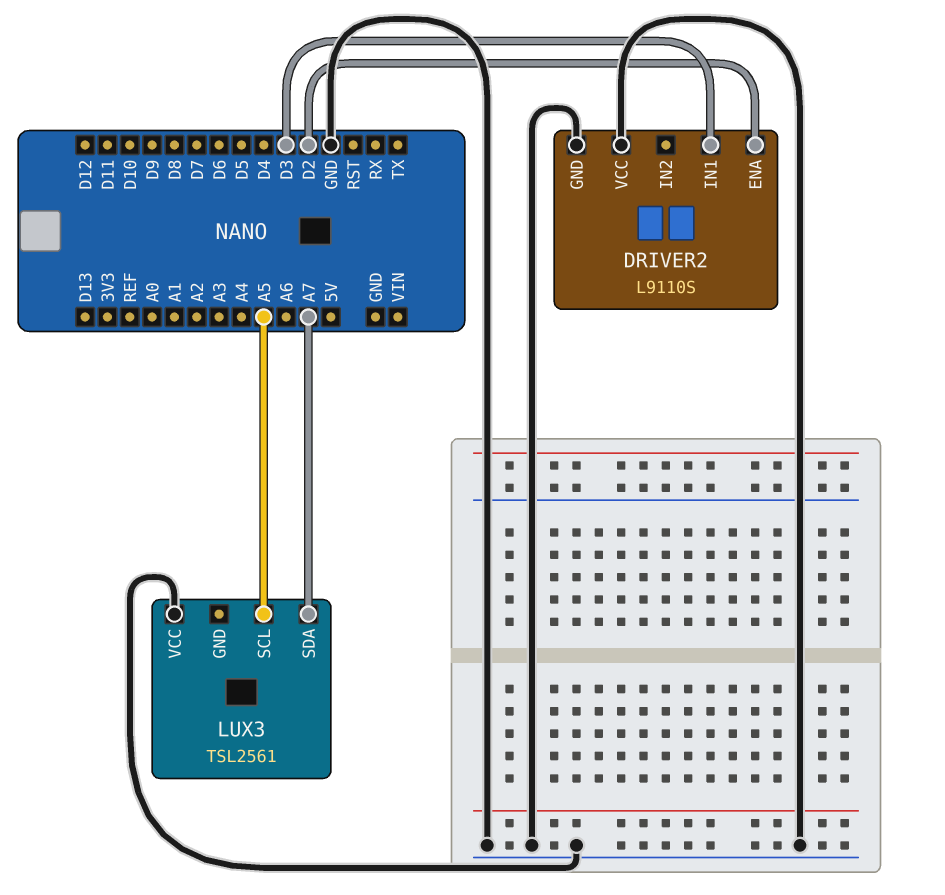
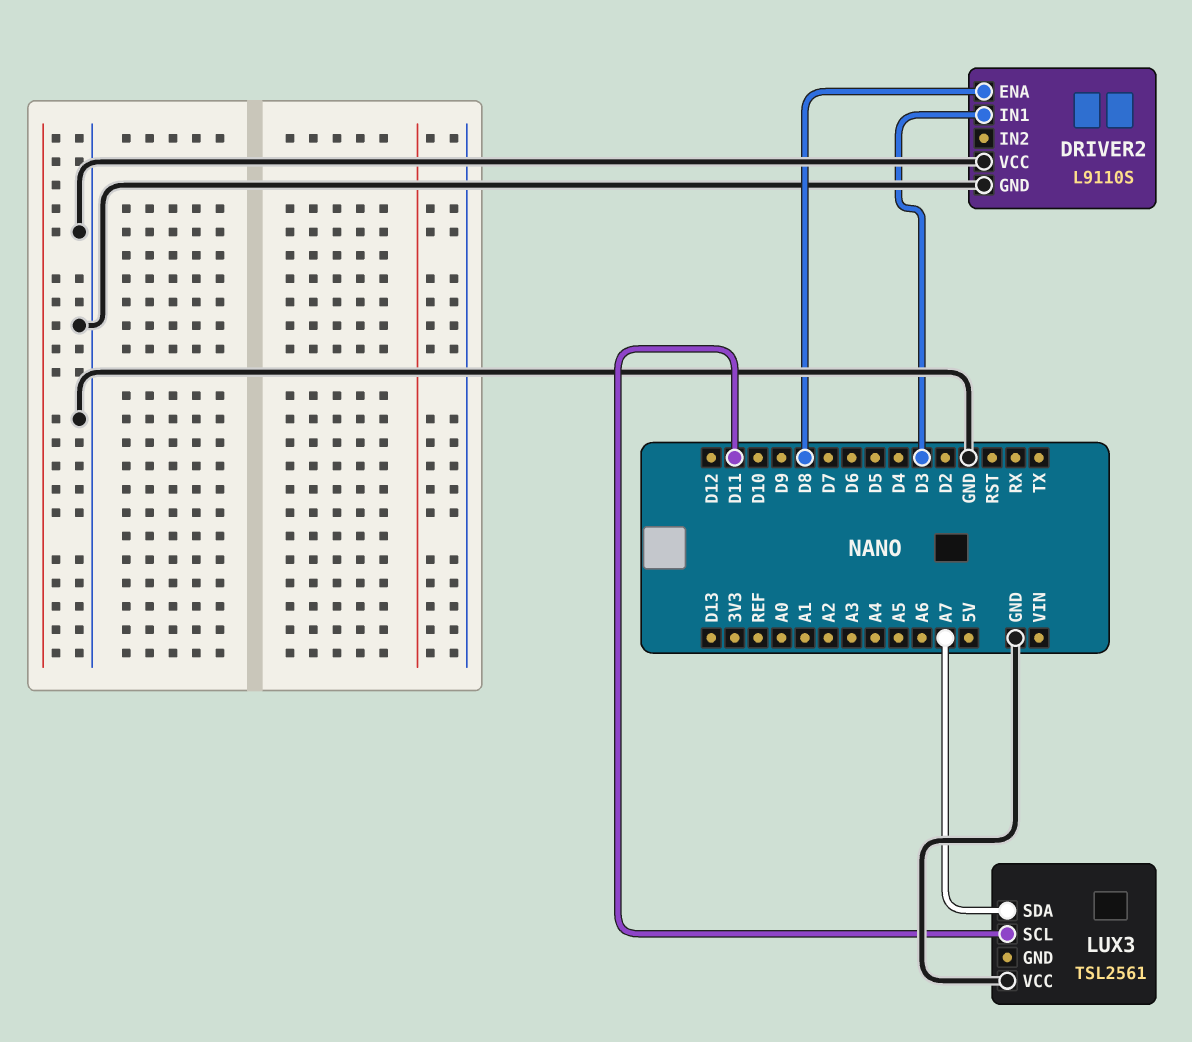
DRIVER2 pin ENA: D2 -> D8
LUX3 pin SCL: A5 -> D11

